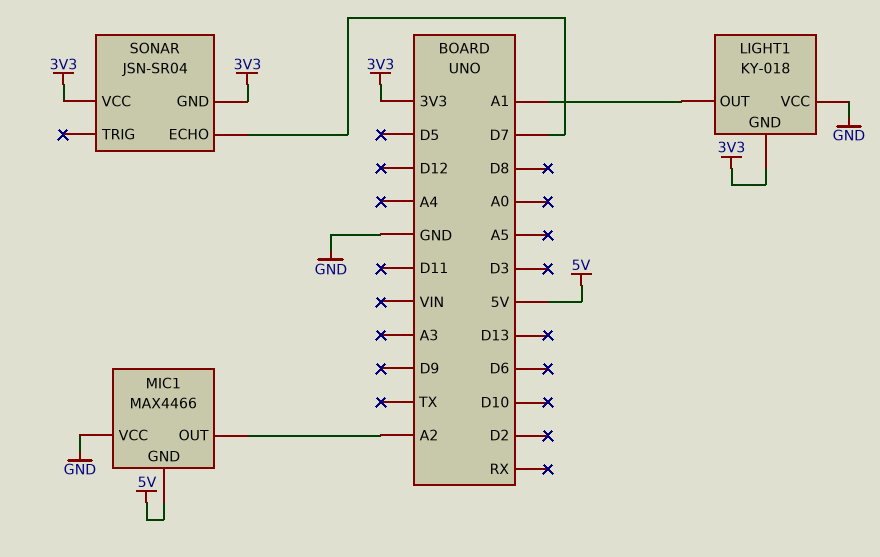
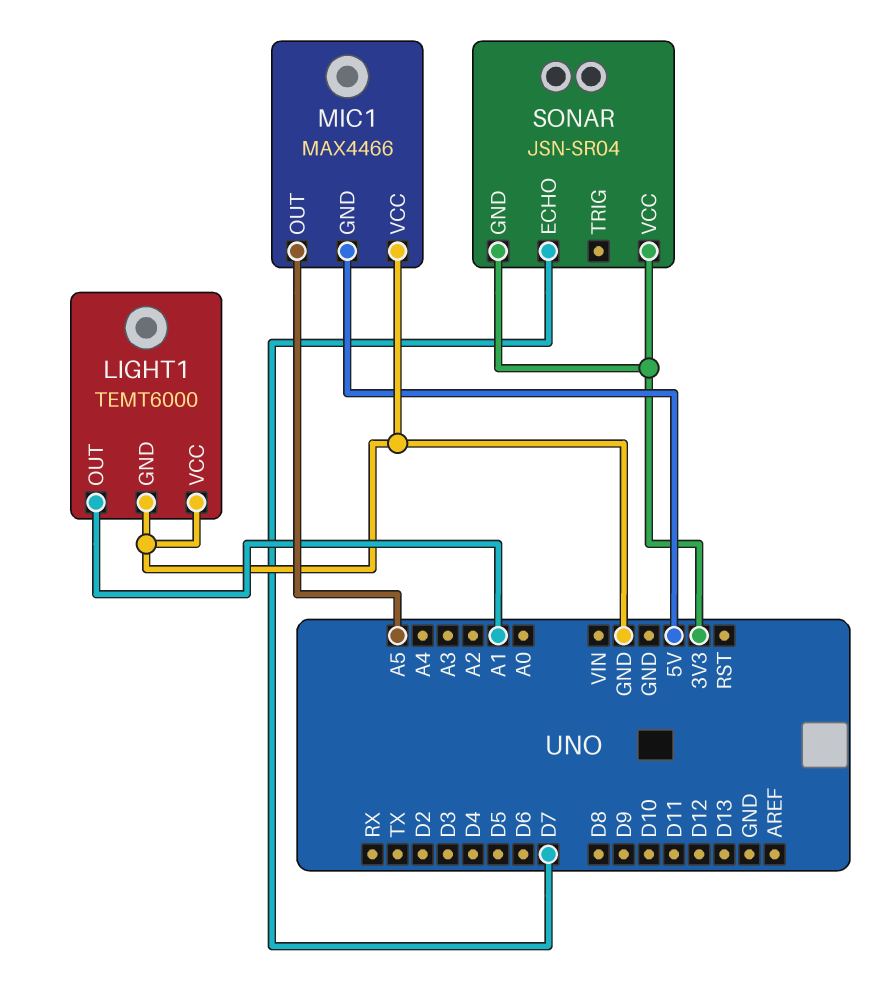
LIGHT1: KY-018 -> TEMT6000
LIGHT1 pin GND: 3V3 -> GND
MIC1 pin OUT: A2 -> A5

